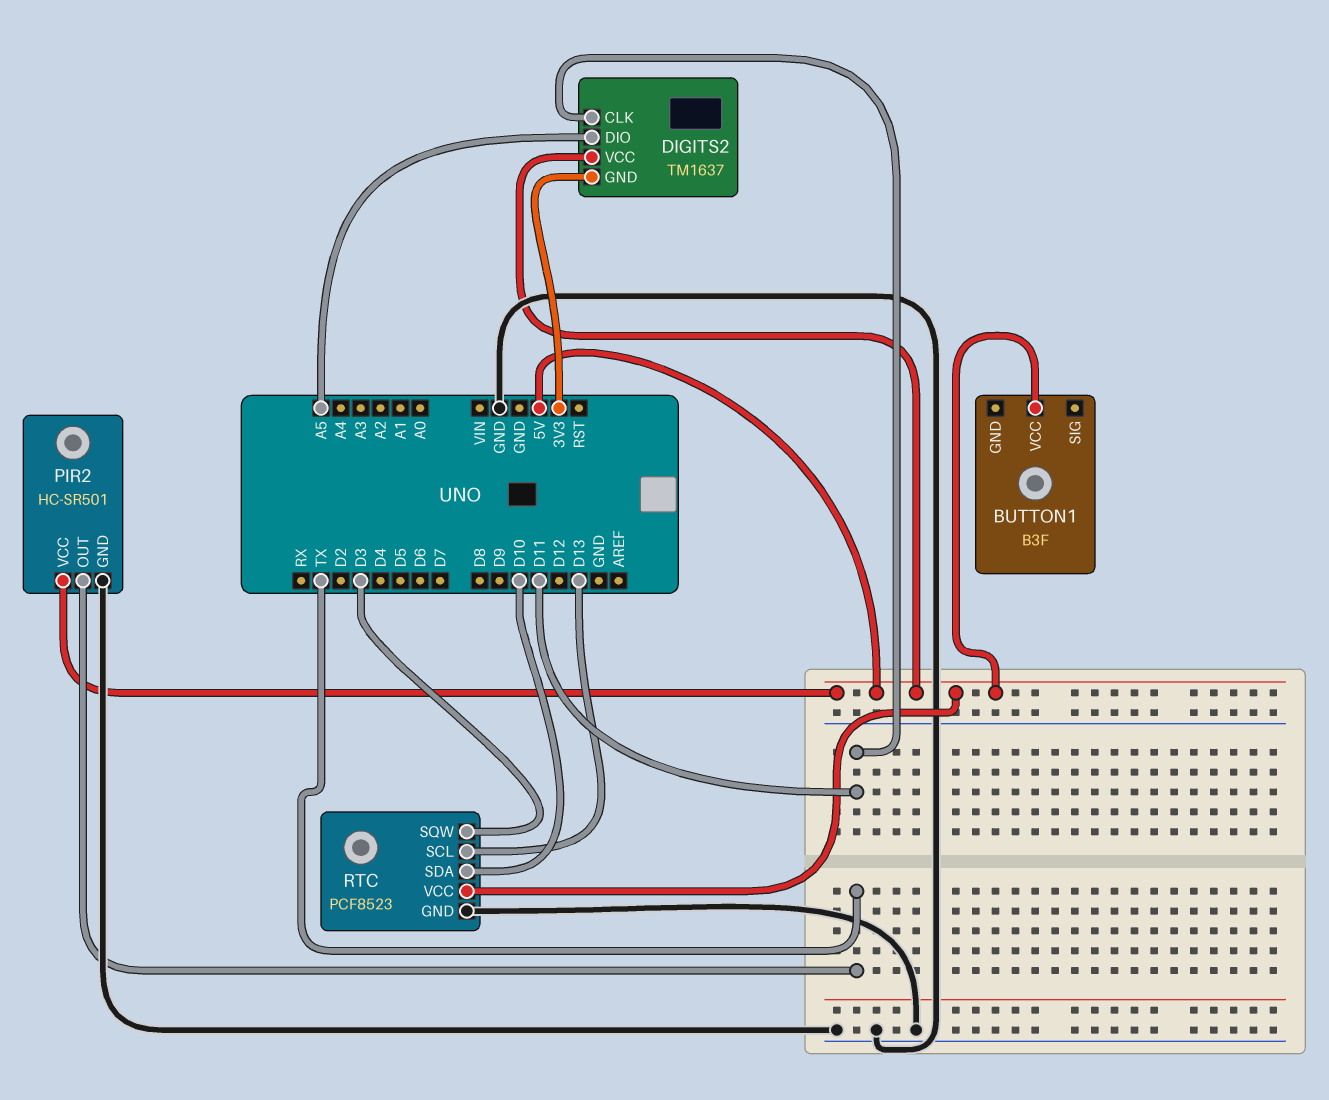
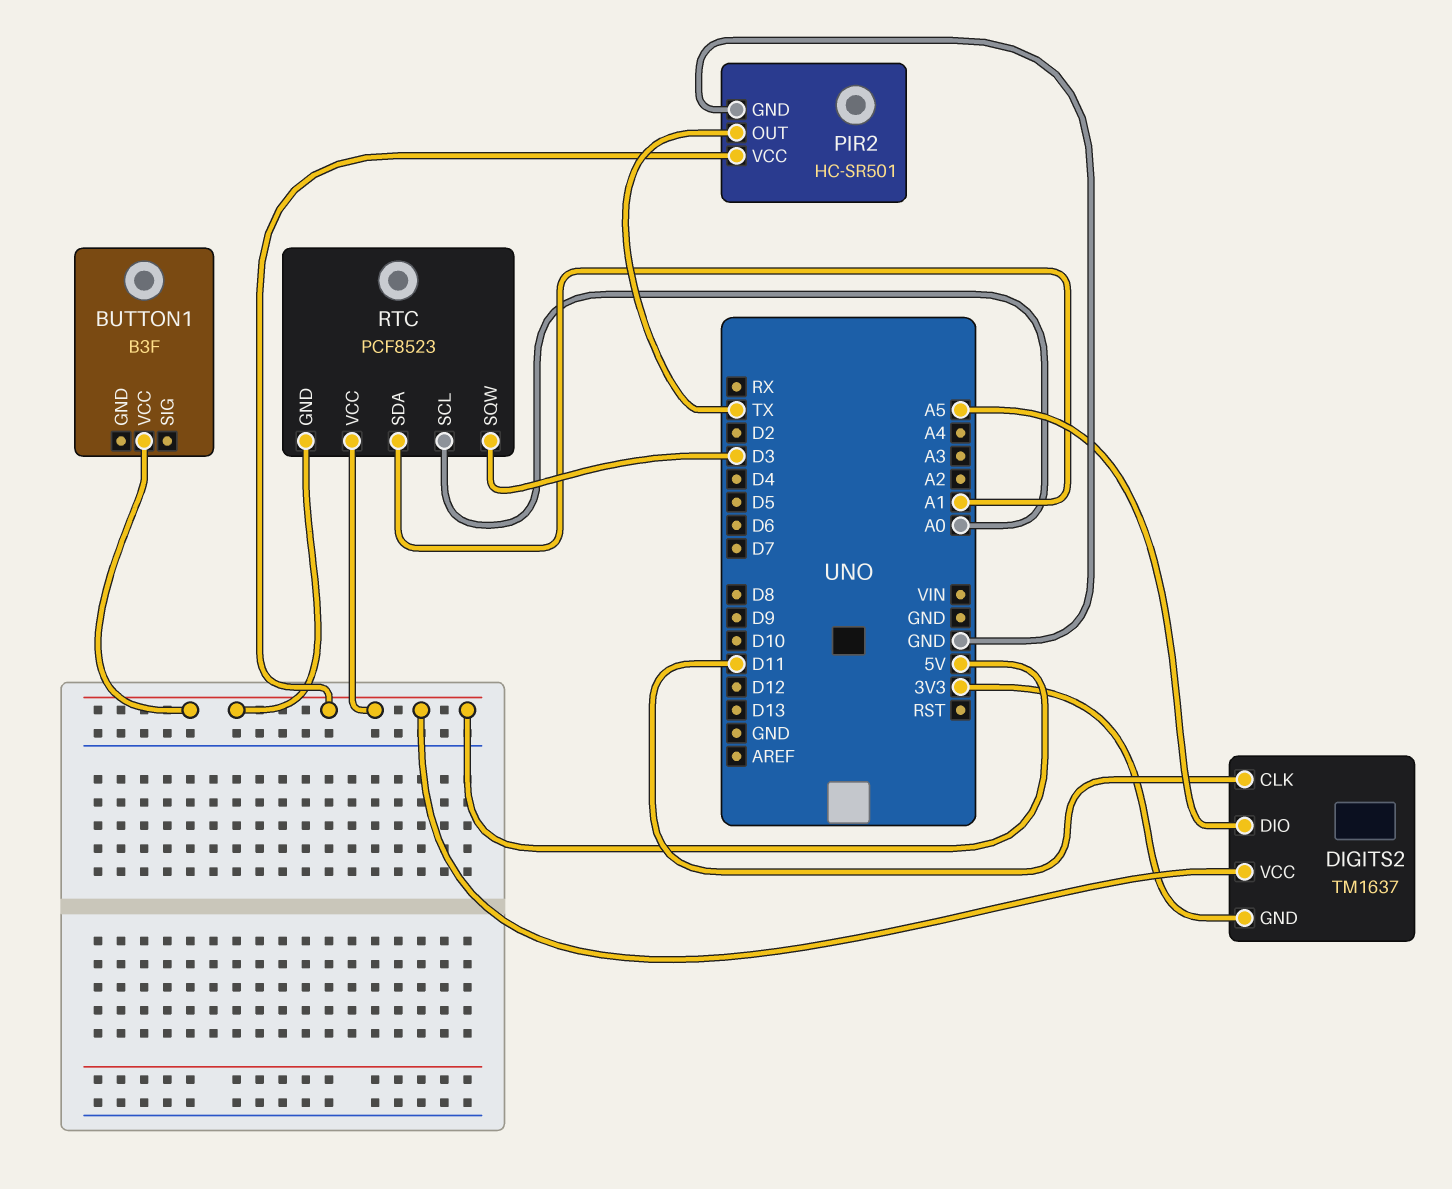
RTC pin GND: GND -> 5V
RTC pin SCL: D13 -> A0
RTC pin SDA: D10 -> A1

